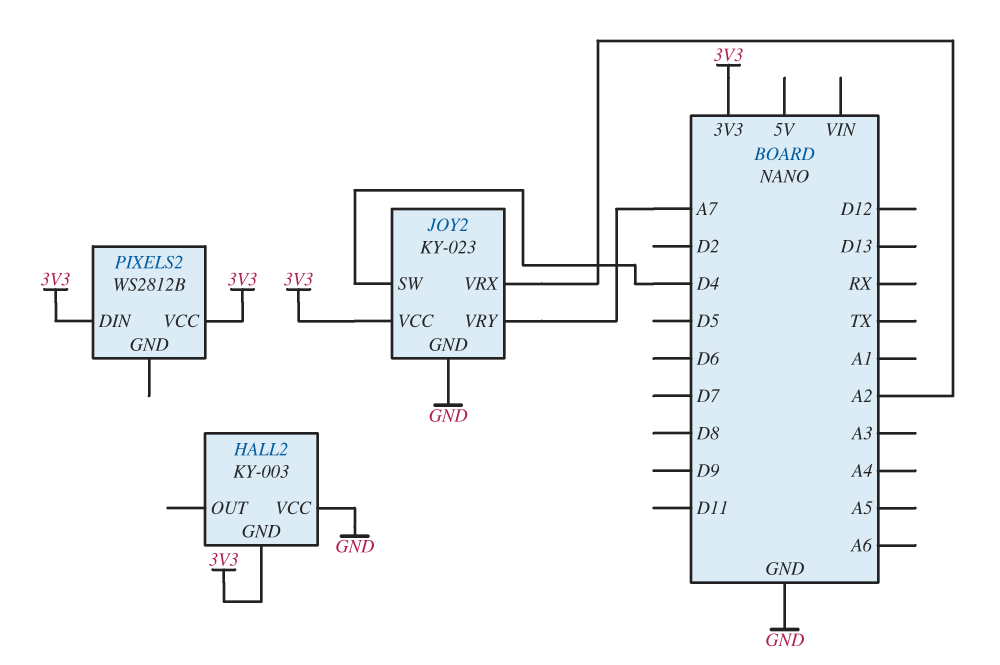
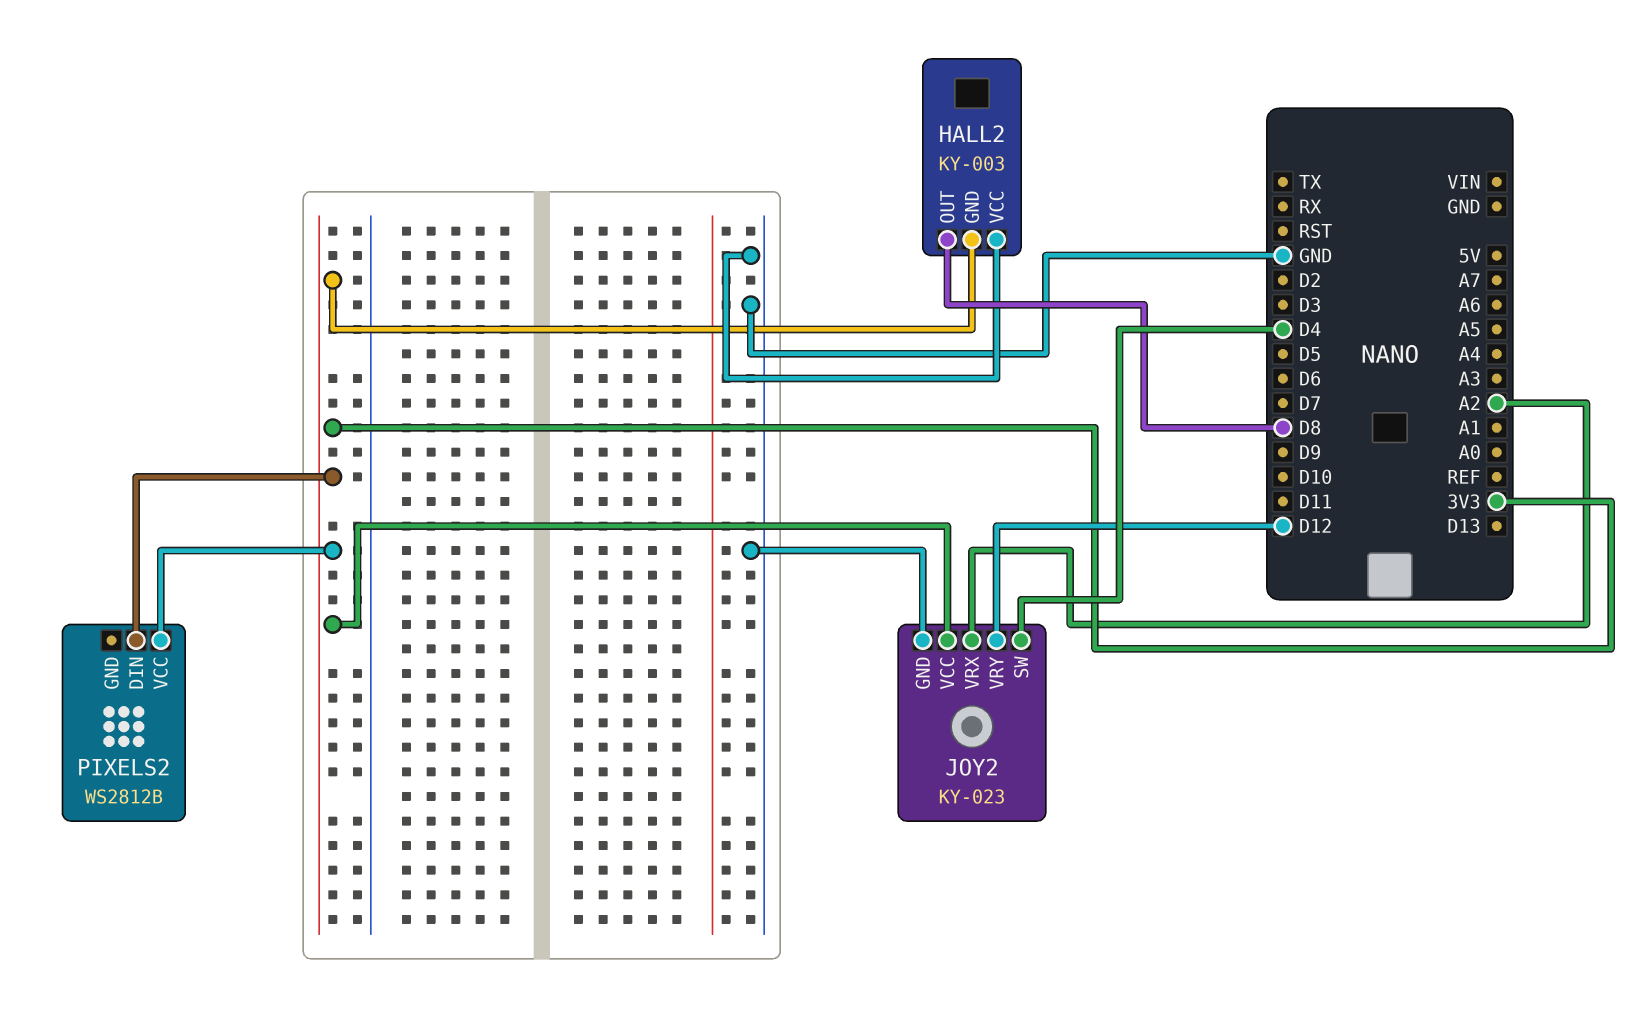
HALL2 pin OUT: none -> D8
JOY2 pin VRY: A7 -> D12

